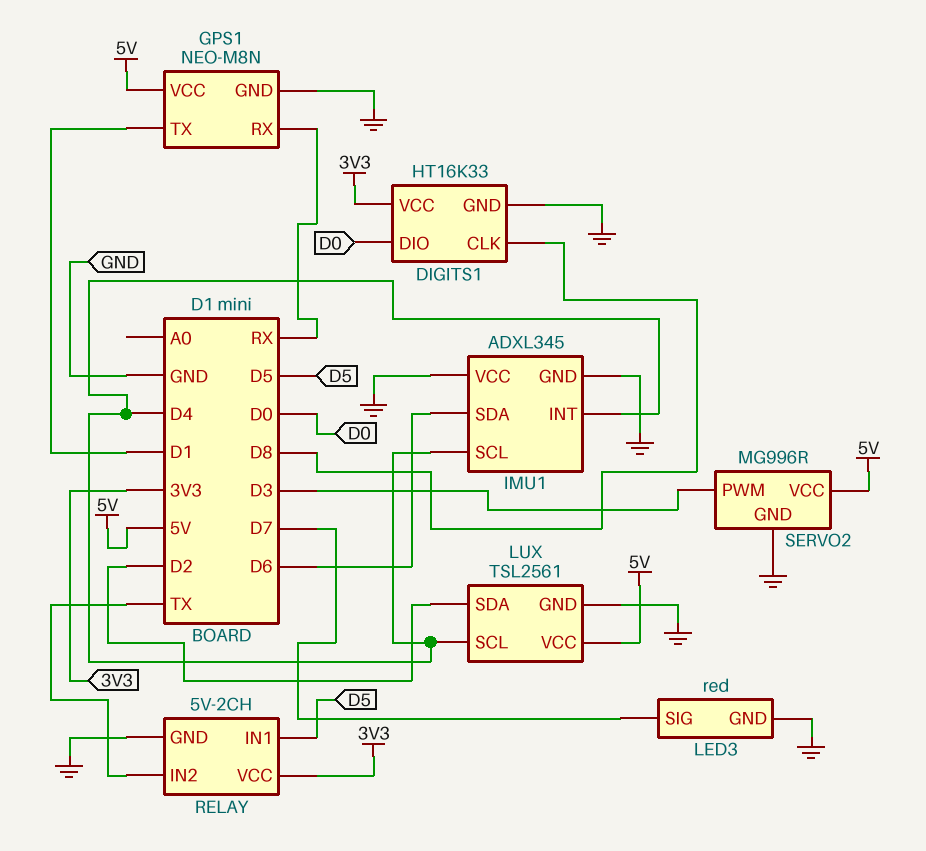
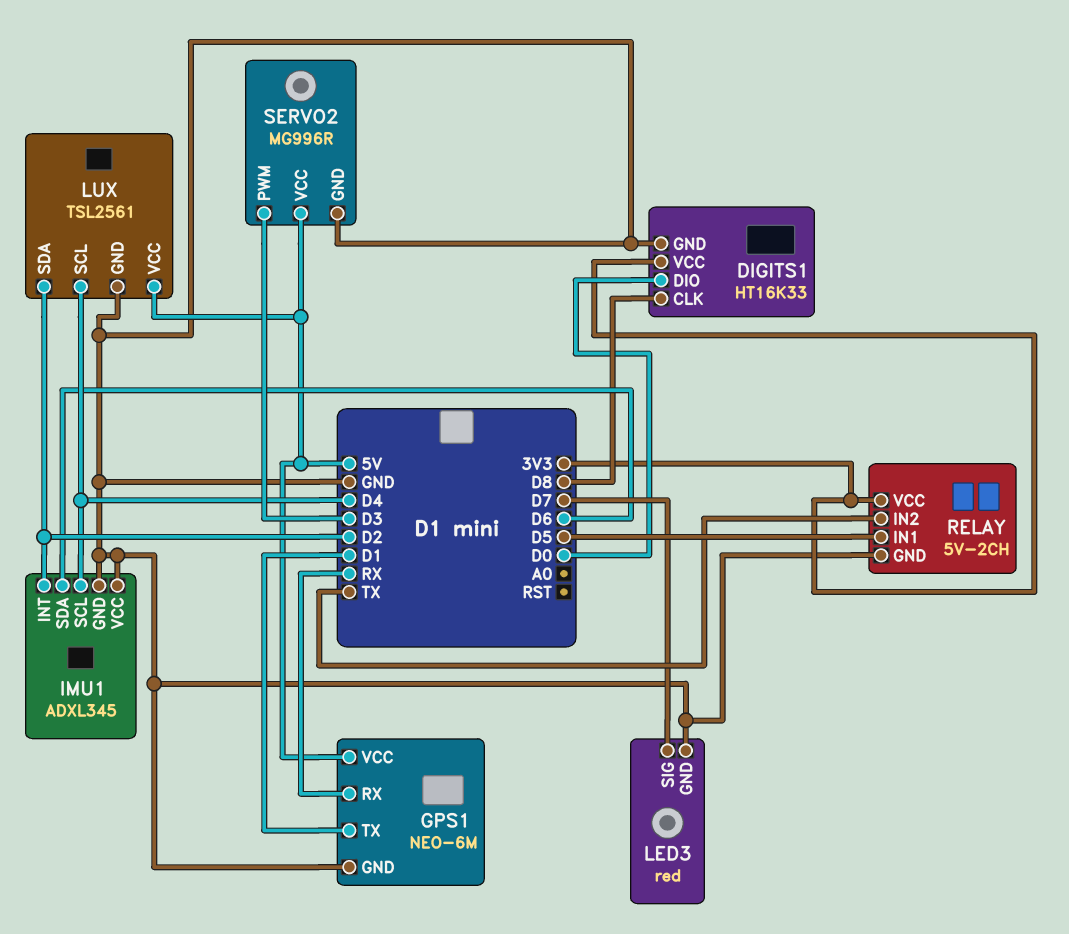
GPS1: NEO-M8N -> NEO-6M
IMU1 pin INT: D4 -> D2

